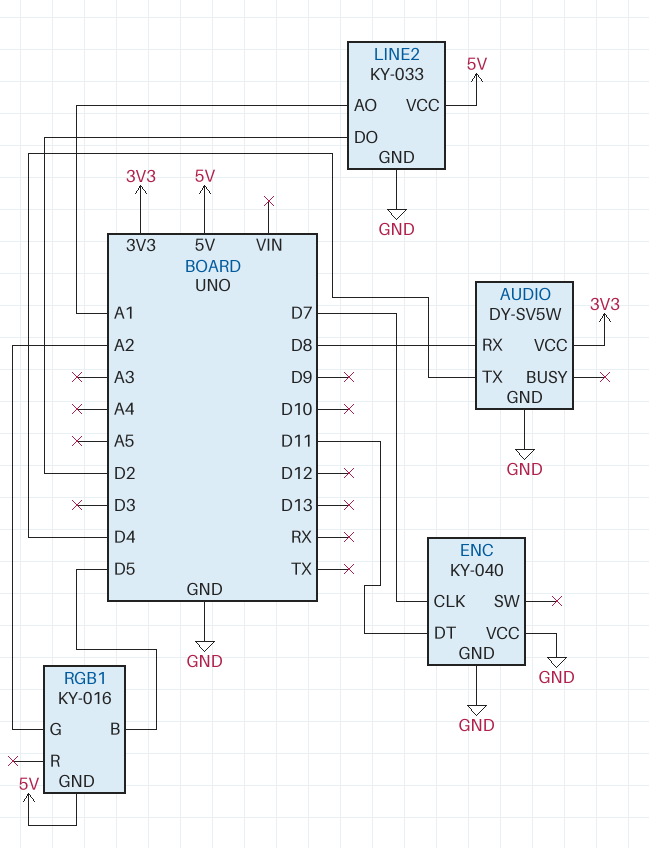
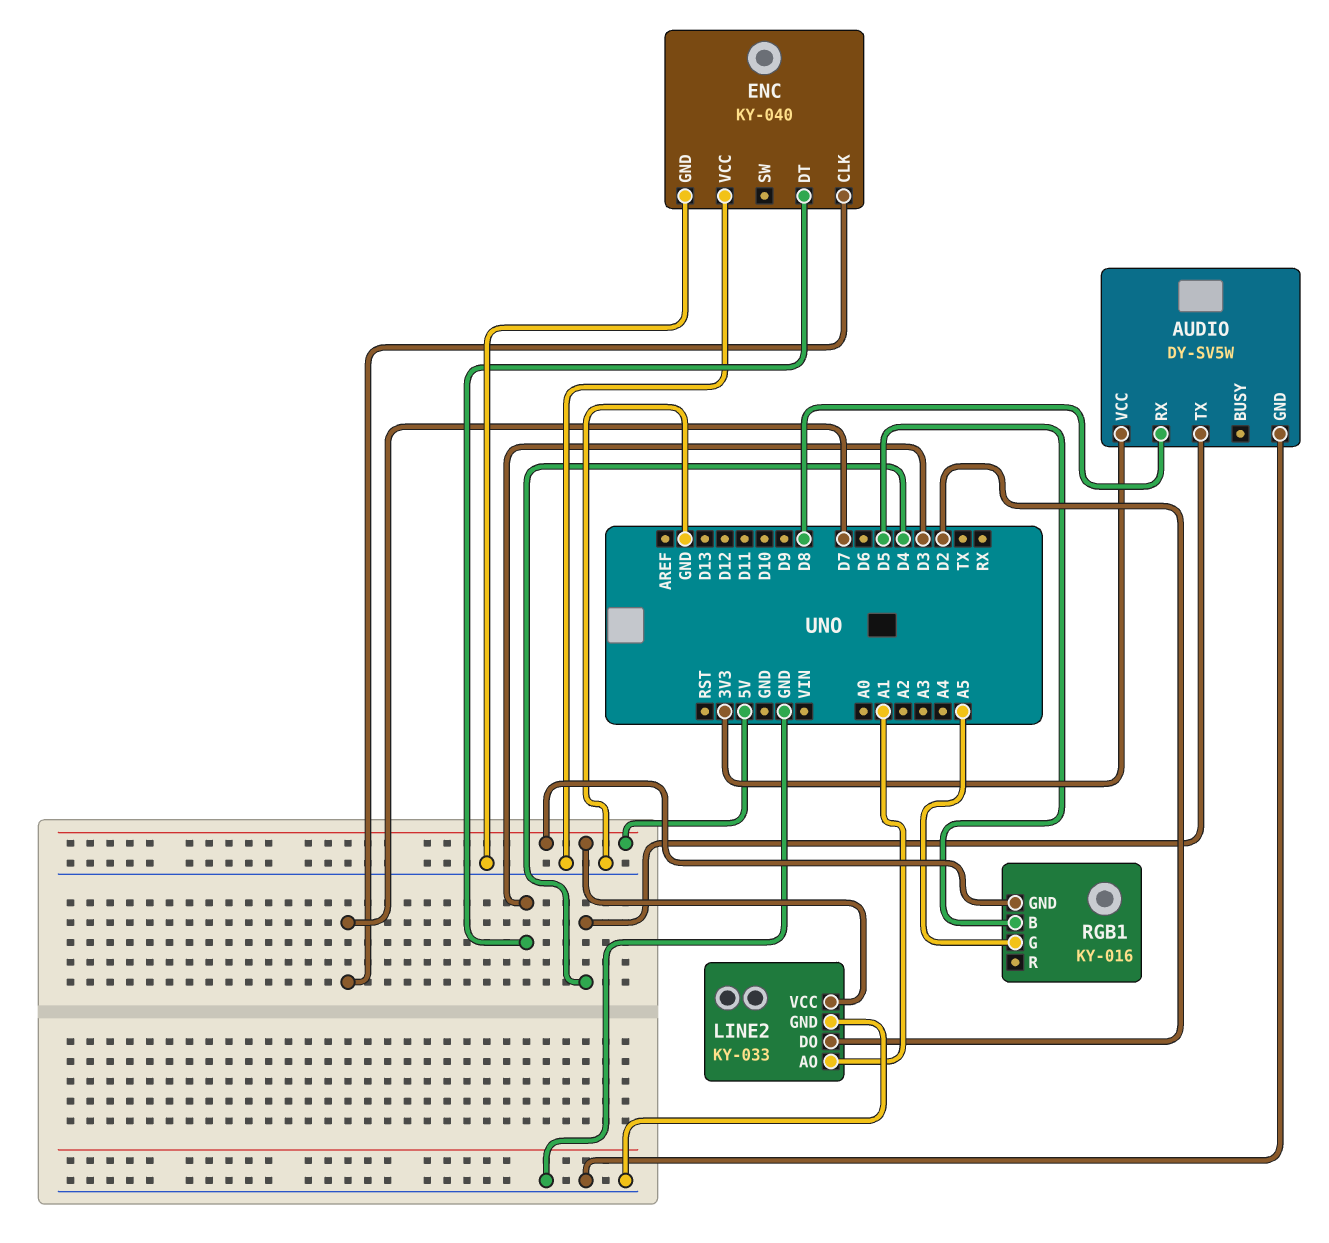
ENC pin DT: D11 -> D3
RGB1 pin G: A2 -> A5

